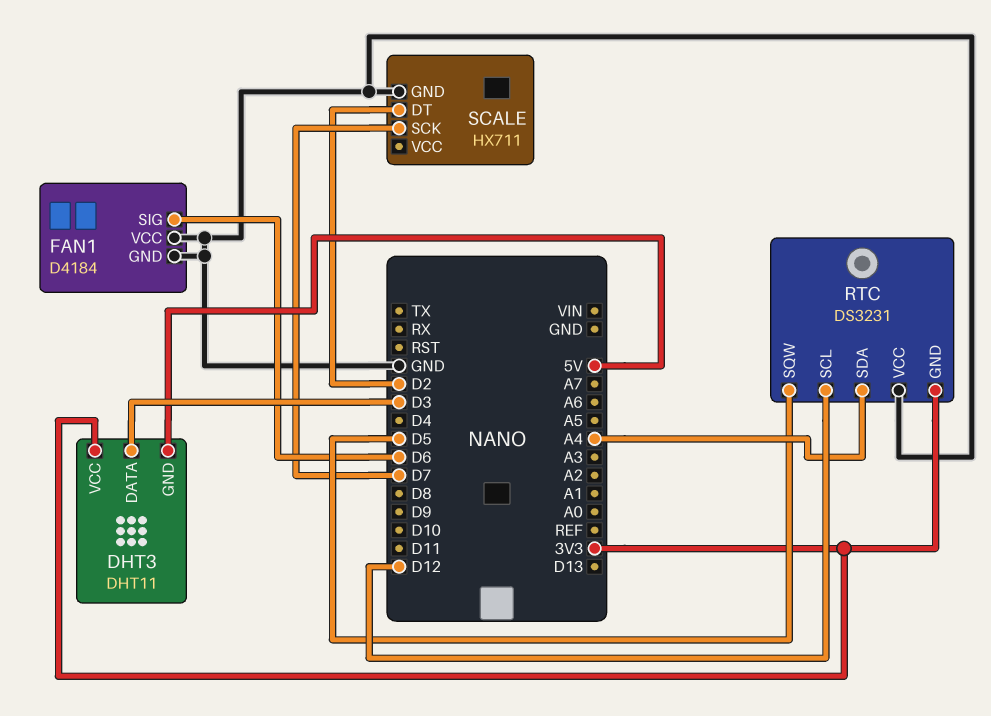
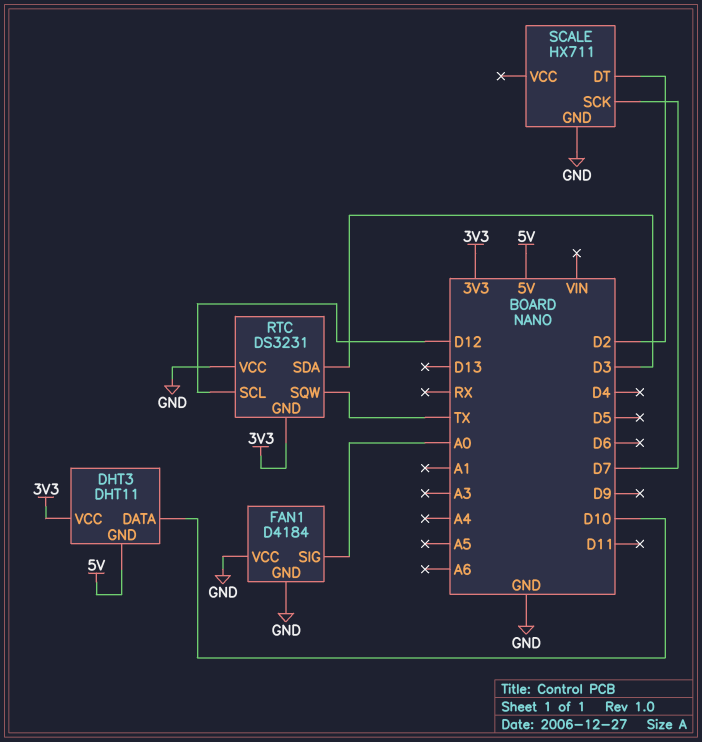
DHT3 pin DATA: D3 -> D10
FAN1 pin SIG: D6 -> A0
RTC pin SDA: A4 -> D3
RTC pin SQW: D5 -> TX

